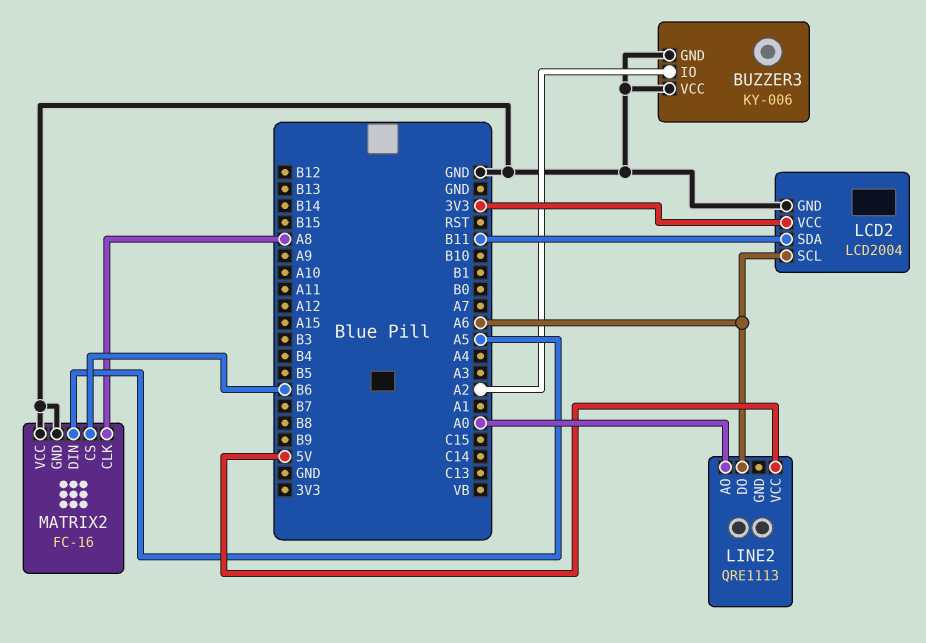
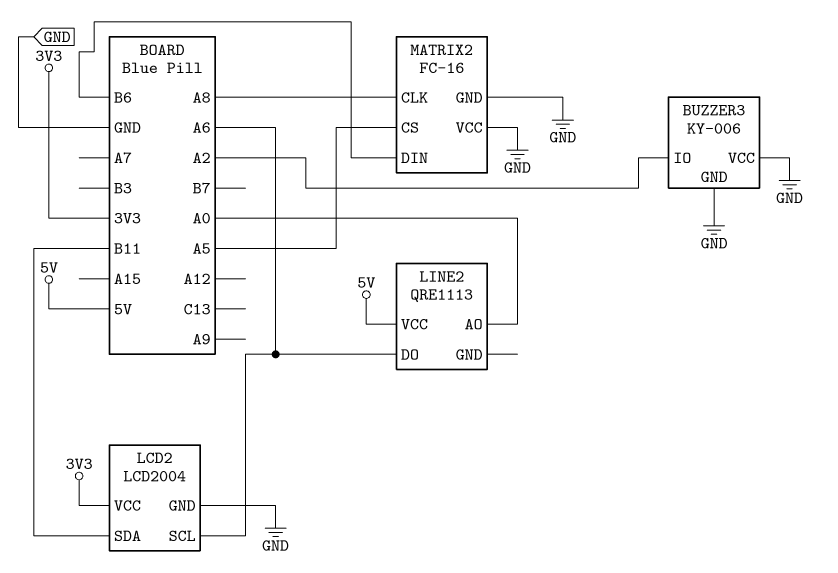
MATRIX2 pin CS: B6 -> A5
MATRIX2 pin DIN: A5 -> B6

